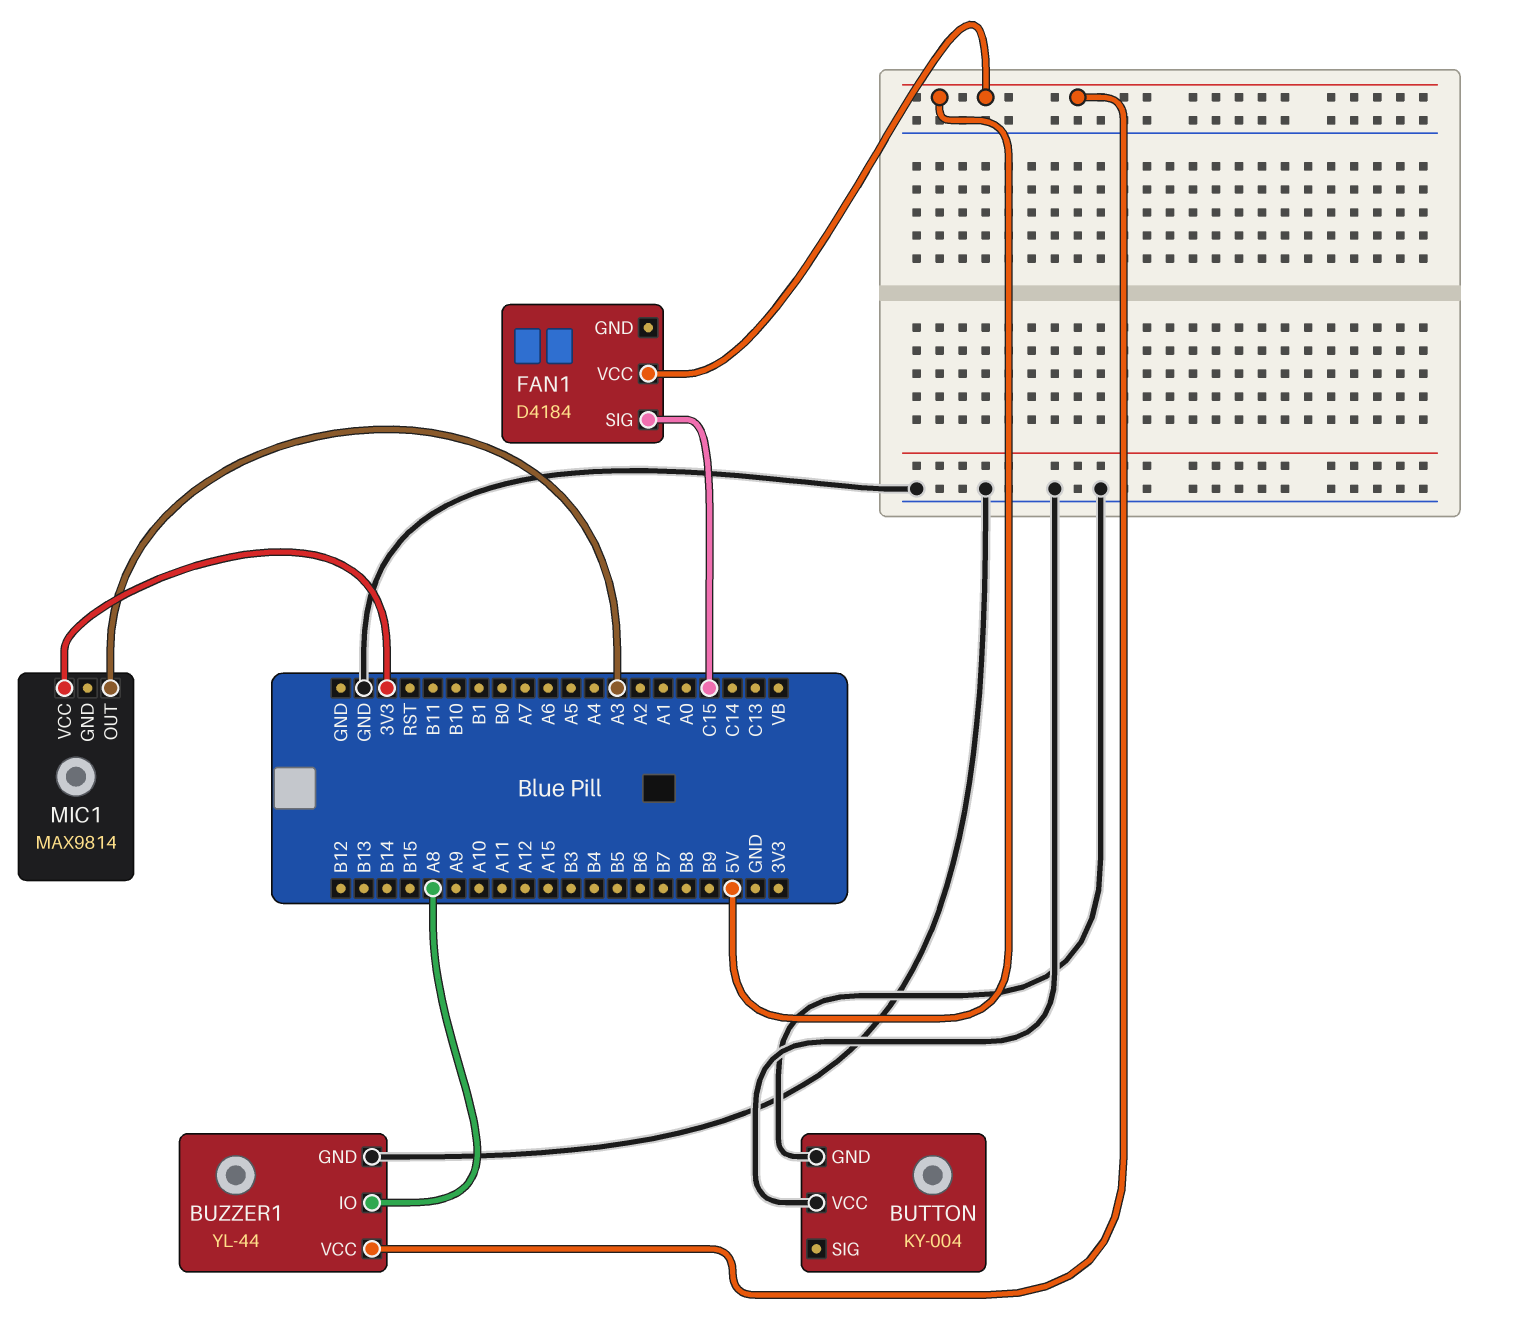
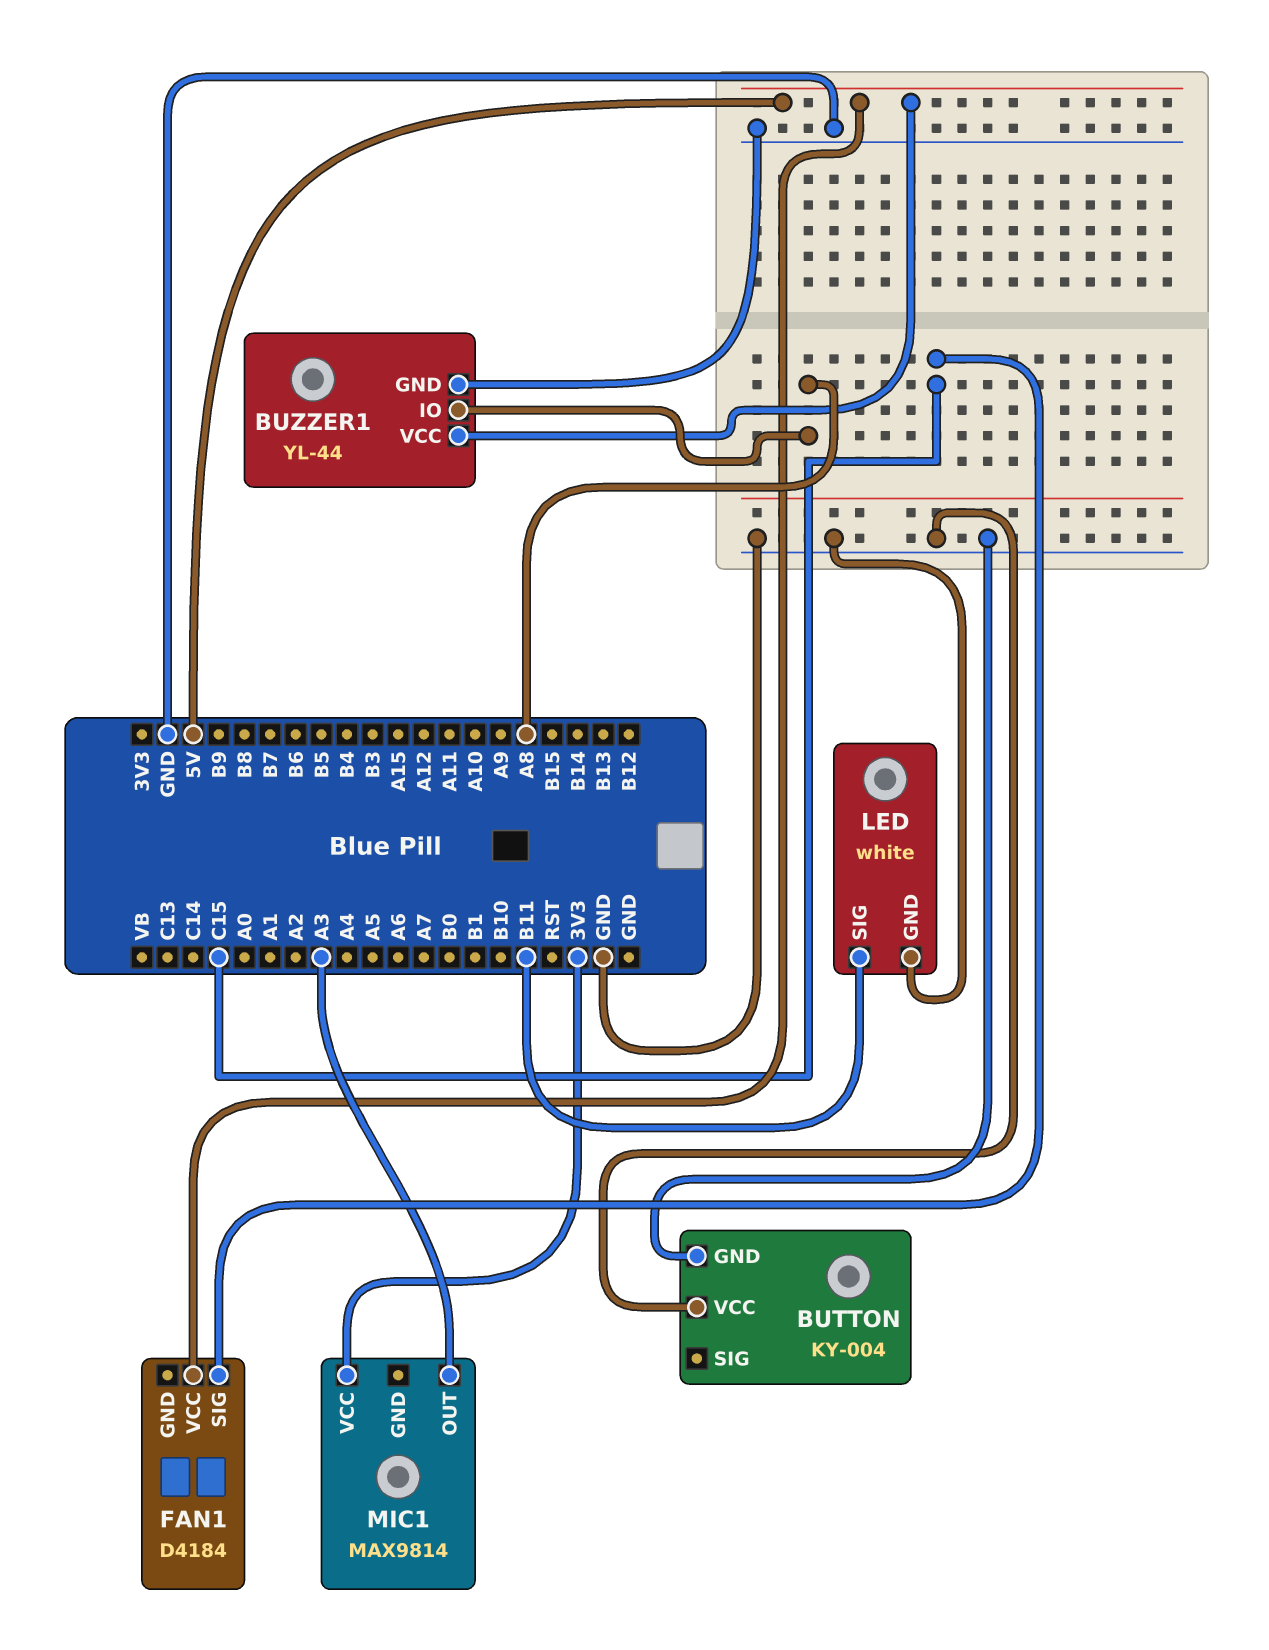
LED: none -> white
LED pin GND: none -> GND
LED pin SIG: none -> B11

